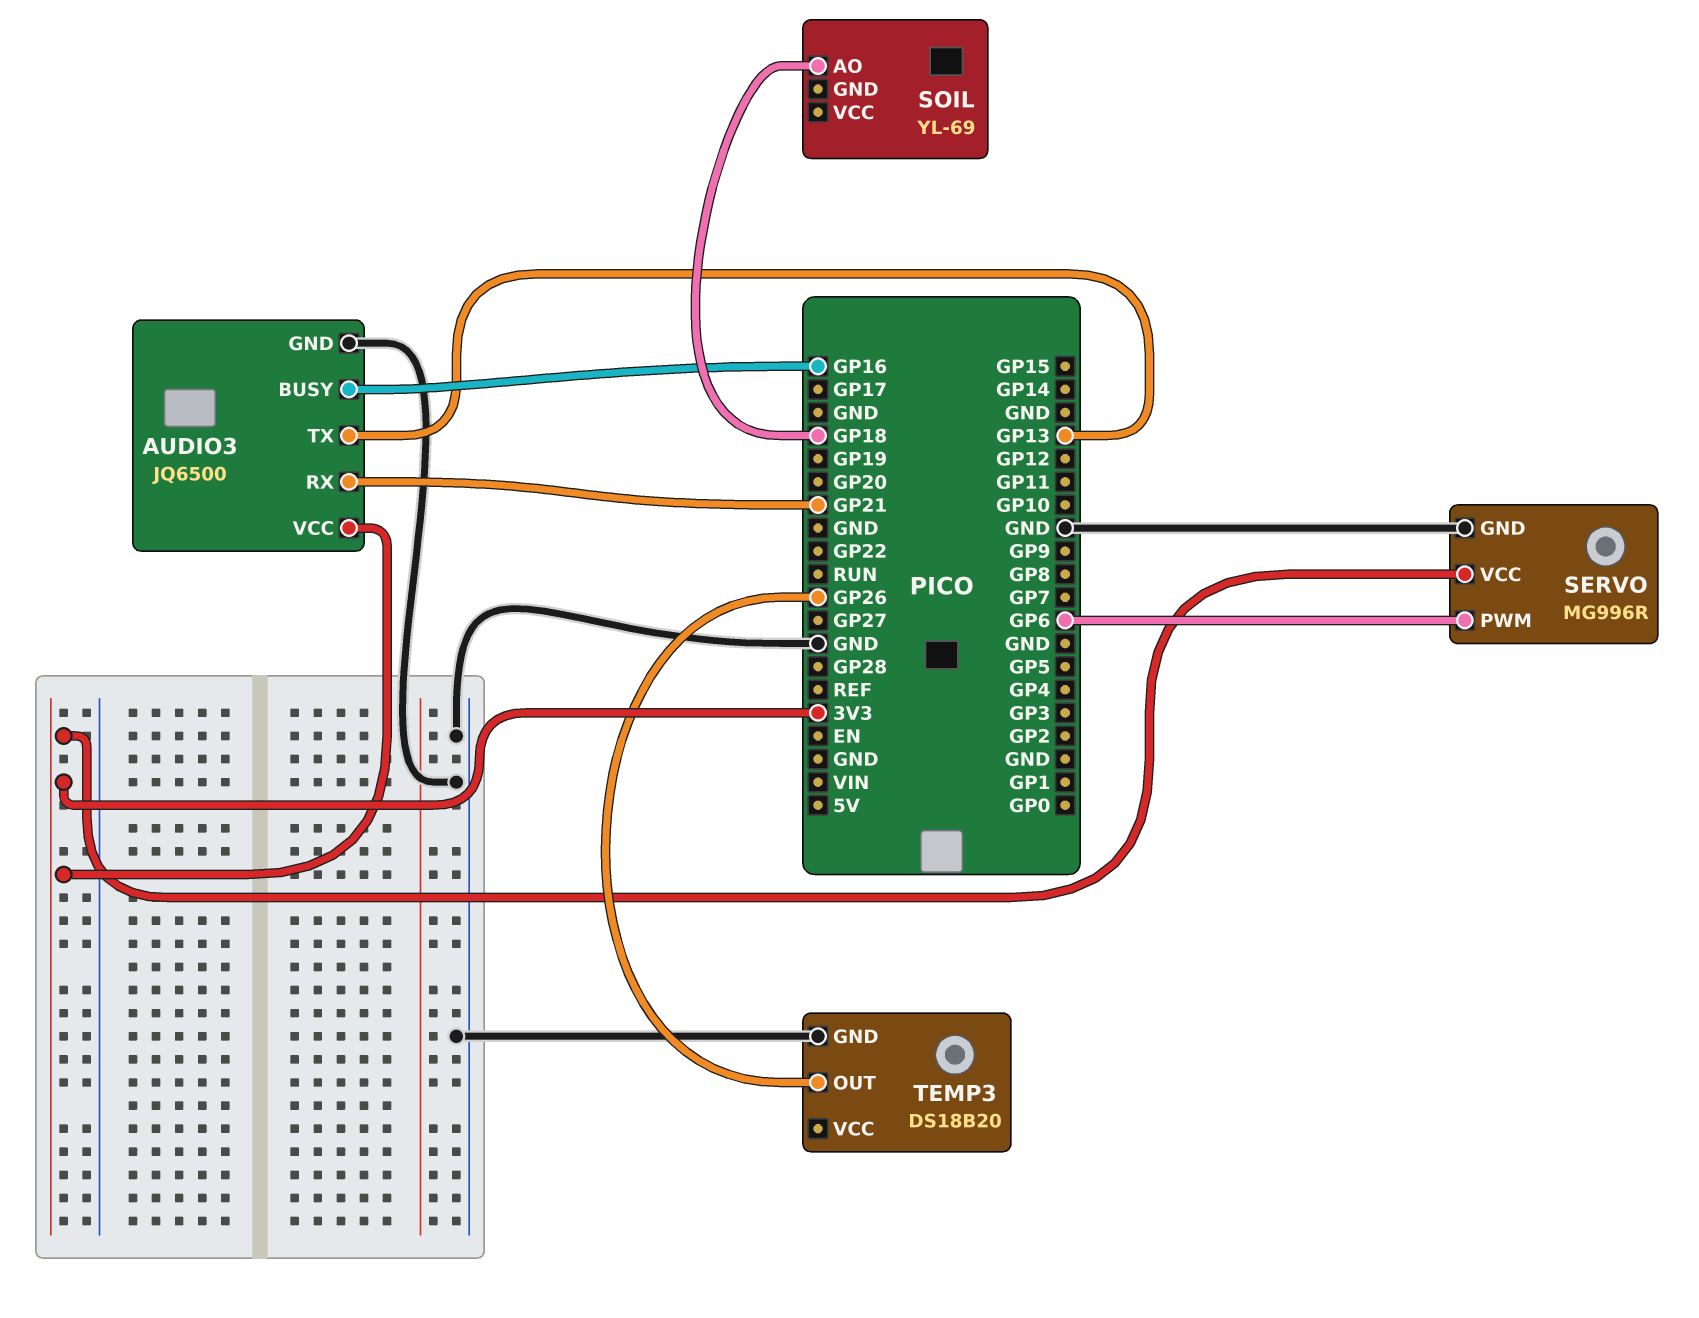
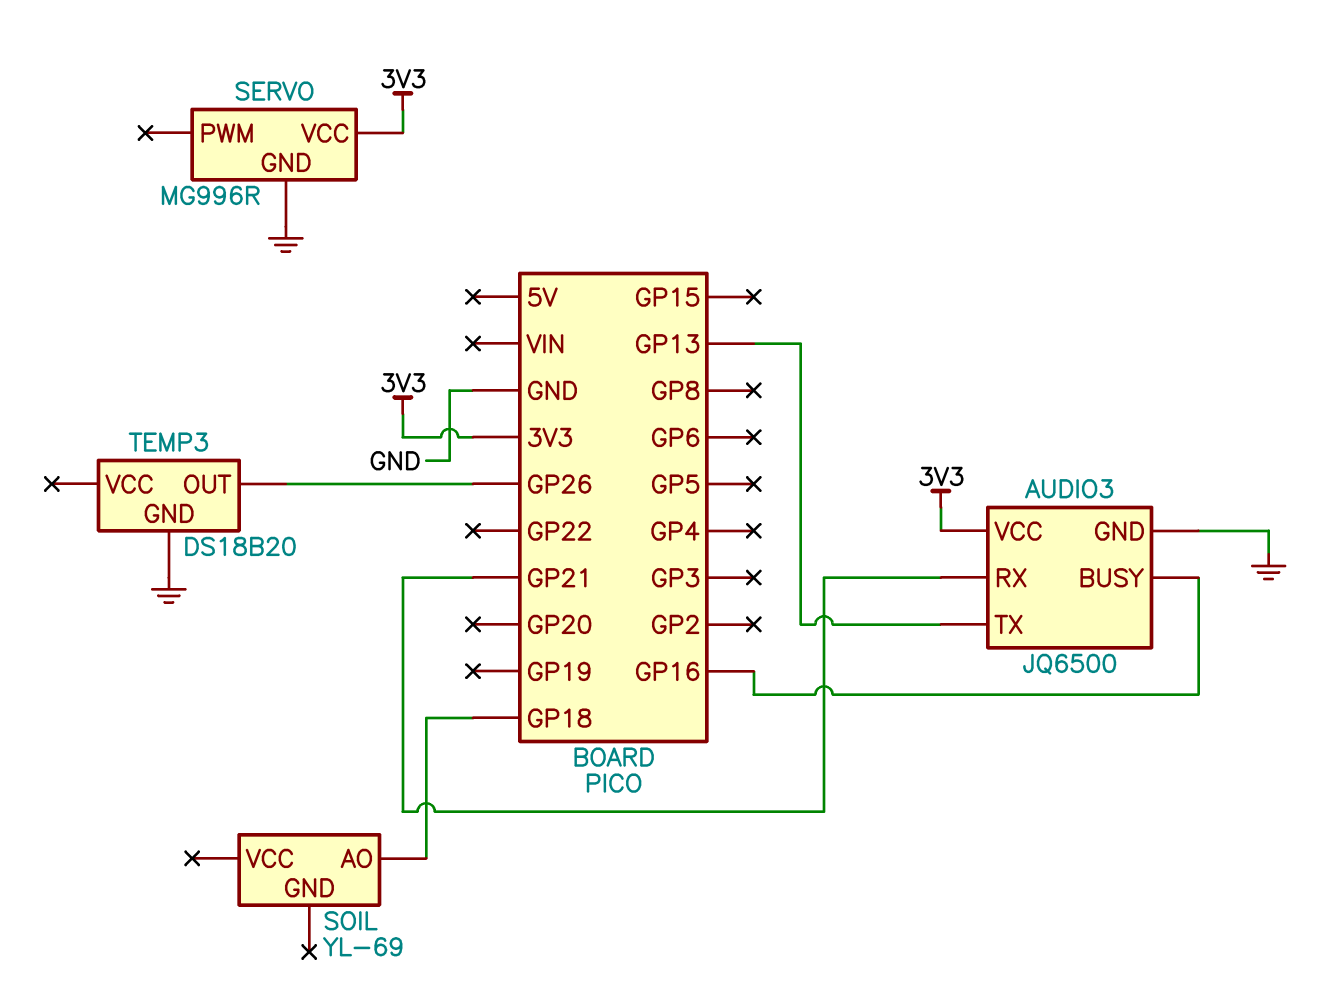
SERVO pin PWM: GP6 -> none

